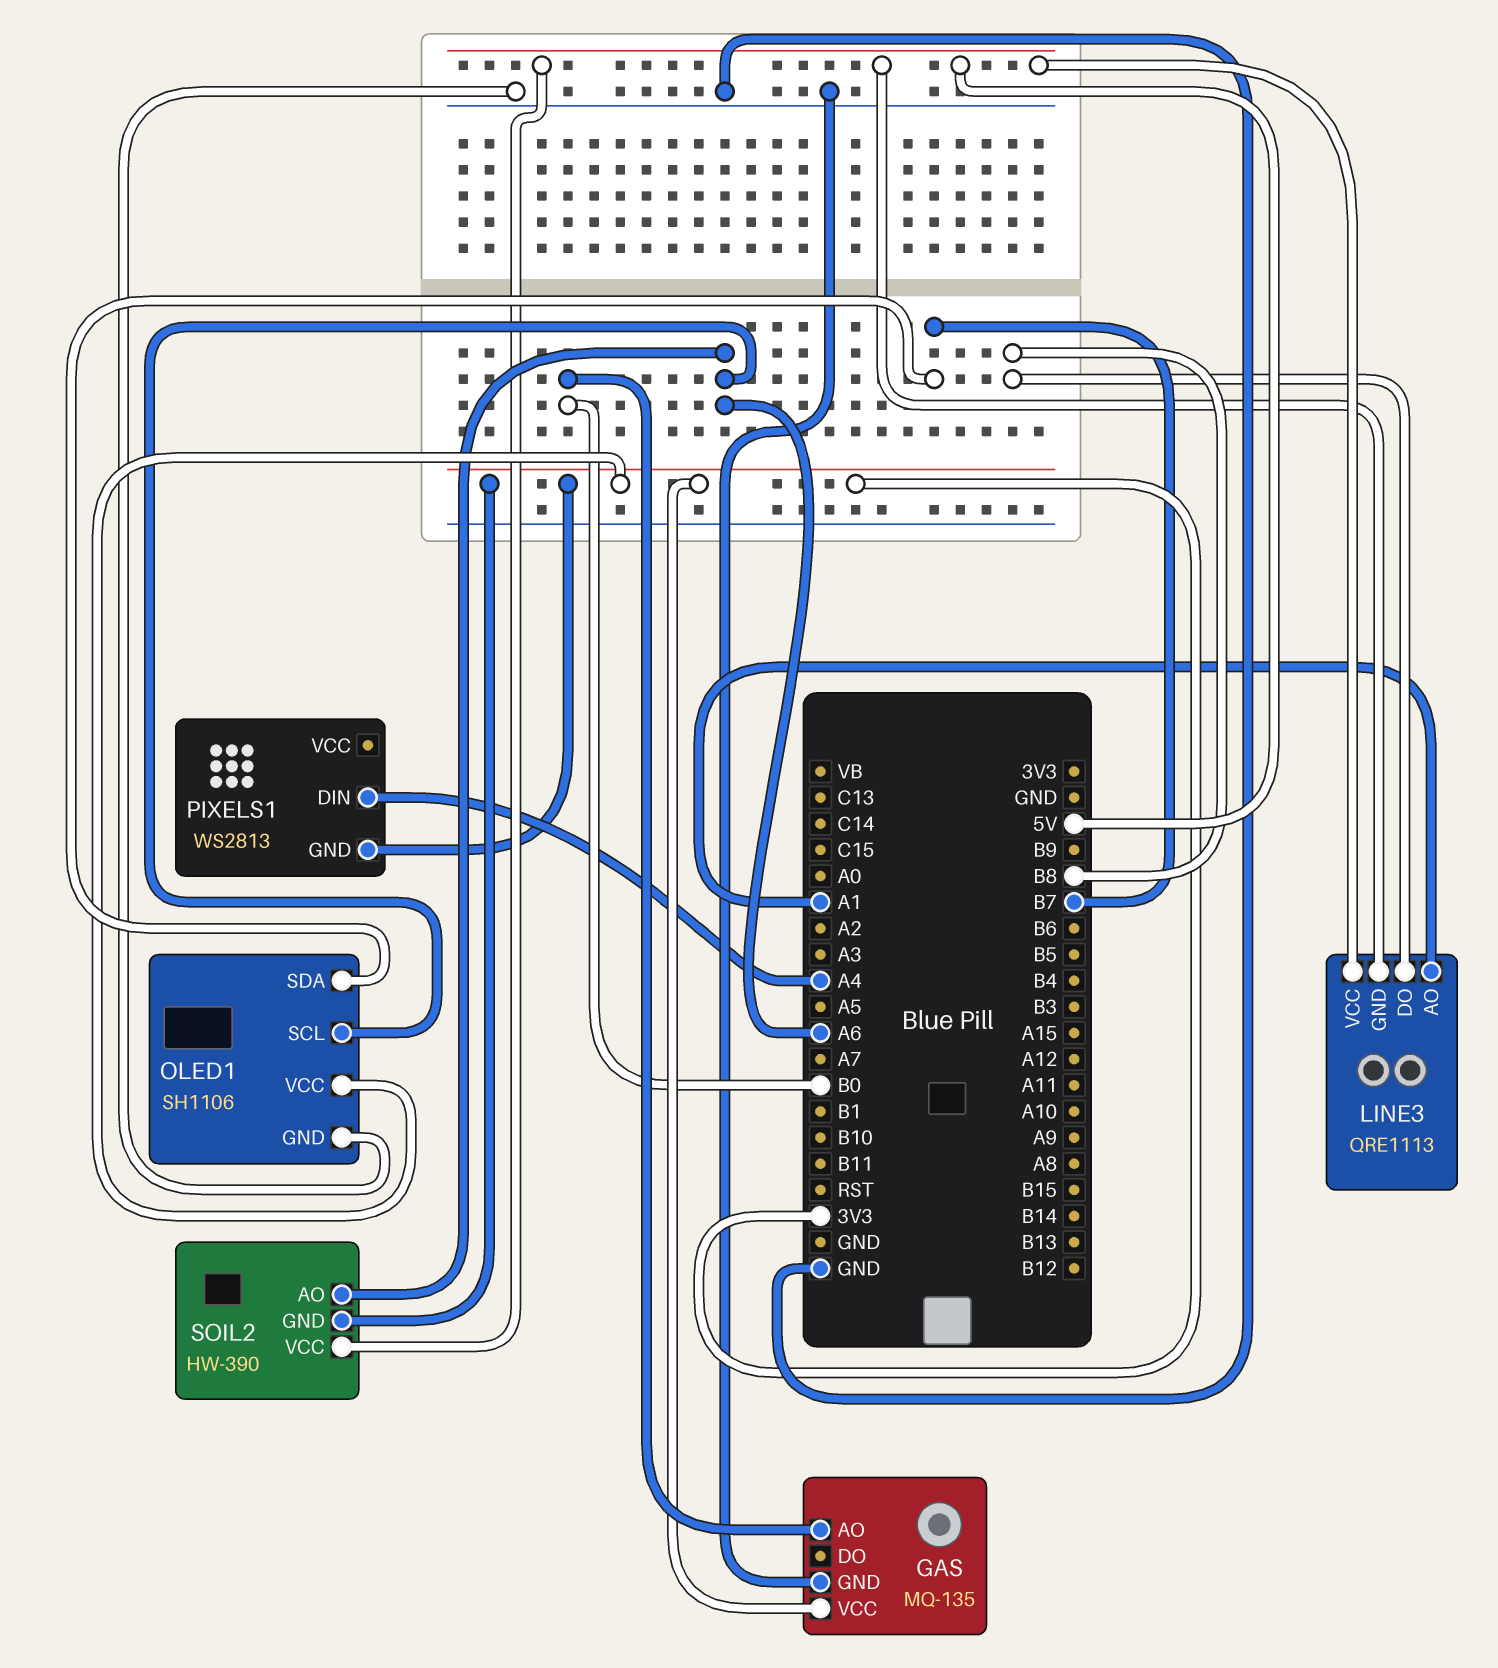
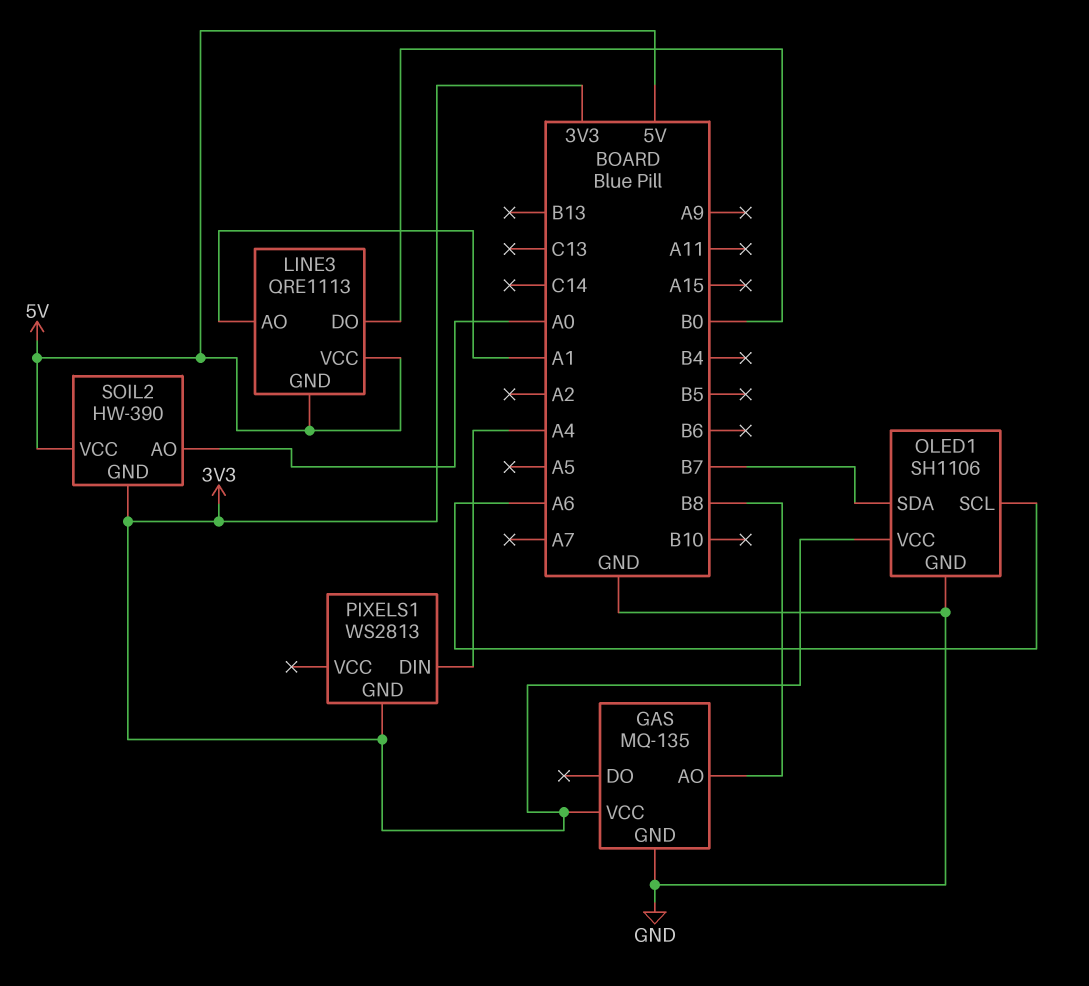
GAS pin AO: B0 -> B8
LINE3 pin DO: B8 -> B0
SOIL2 pin AO: A6 -> A0

